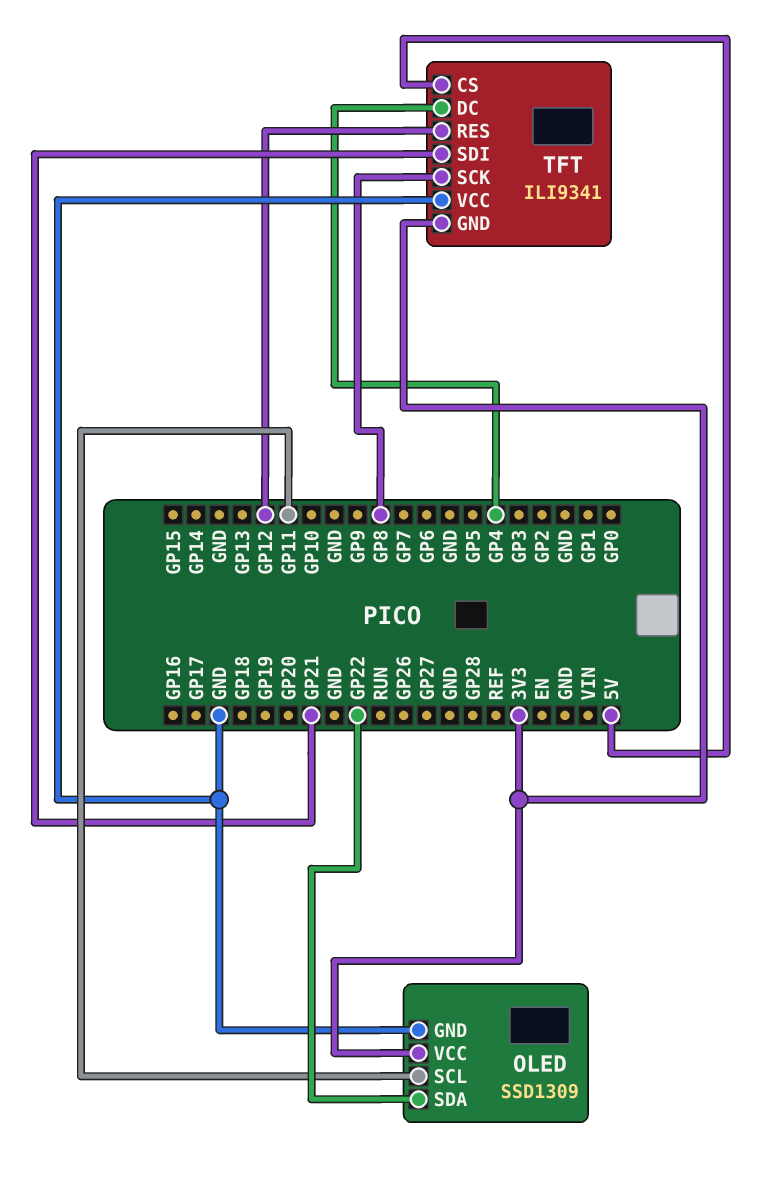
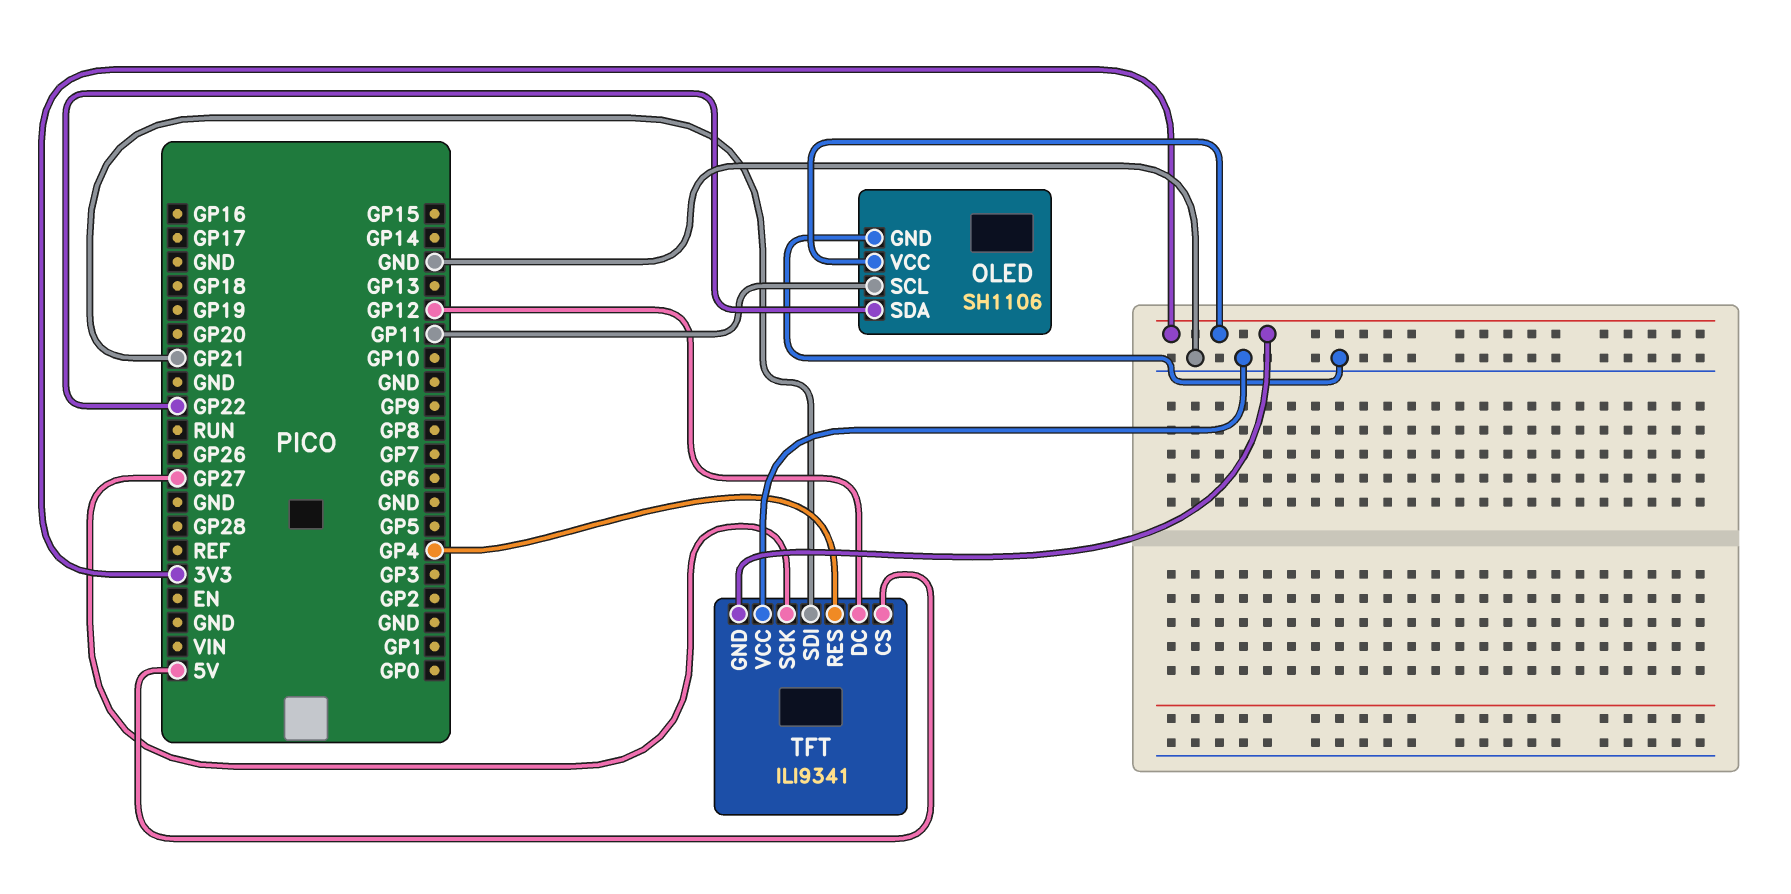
OLED: SSD1309 -> SH1106
TFT pin DC: GP4 -> GP12
TFT pin RES: GP12 -> GP4
TFT pin SCK: GP8 -> GP27

